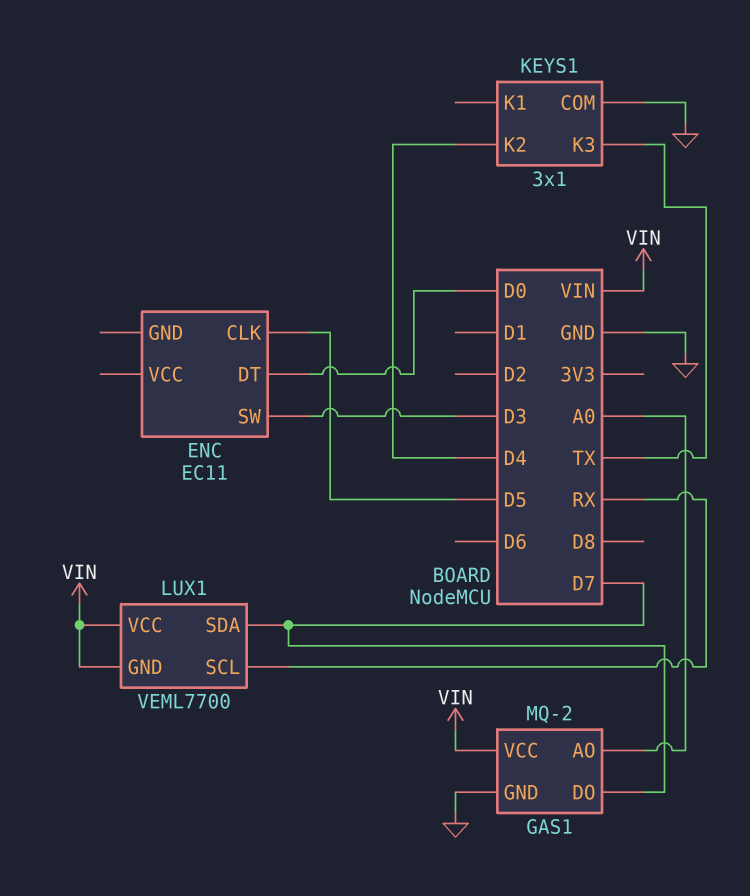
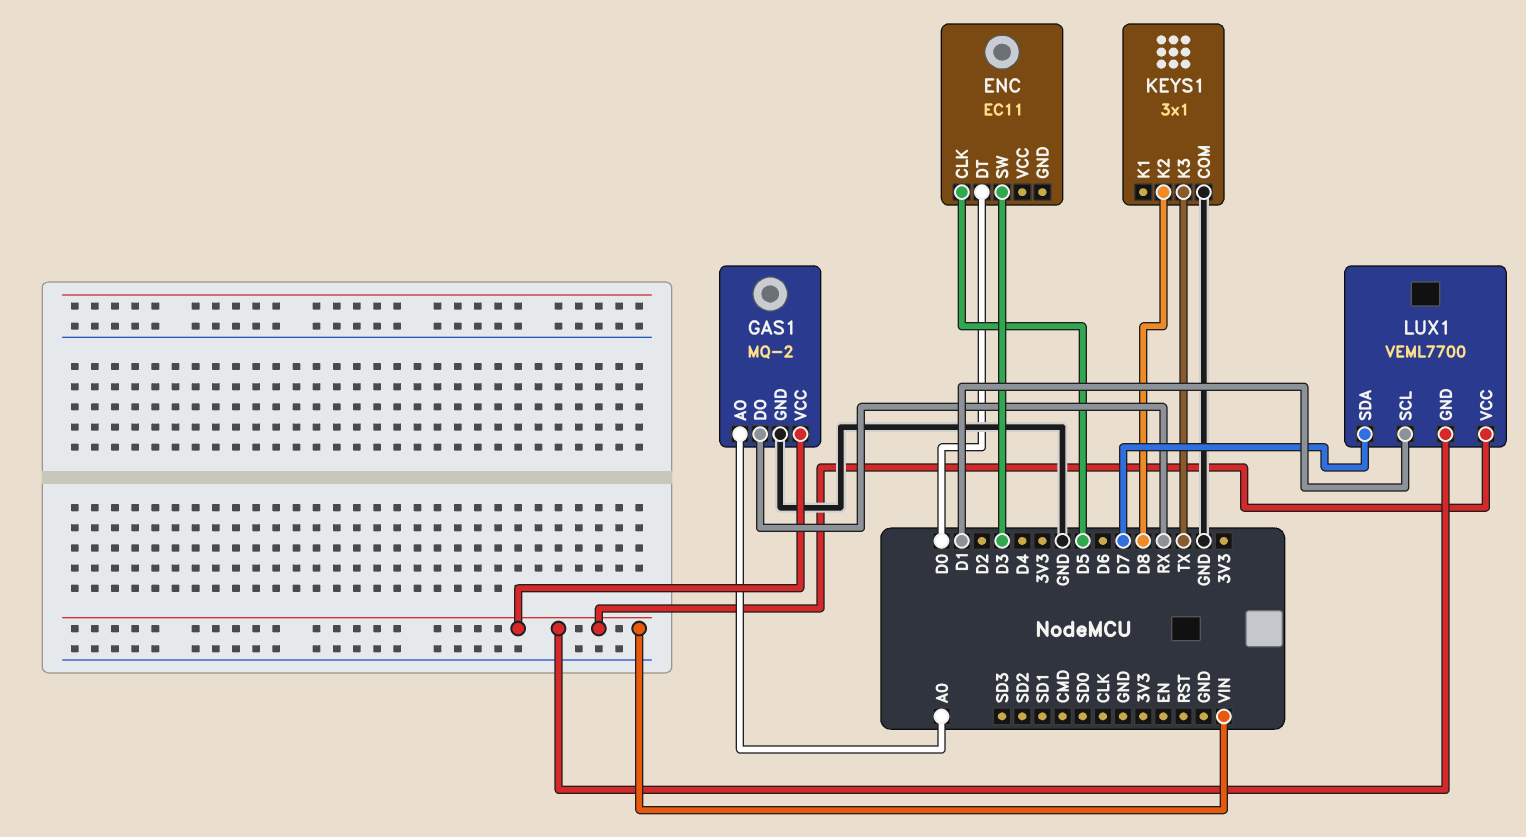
GAS1 pin DO: D7 -> RX
KEYS1 pin K2: D4 -> D8
LUX1 pin SCL: RX -> D1

